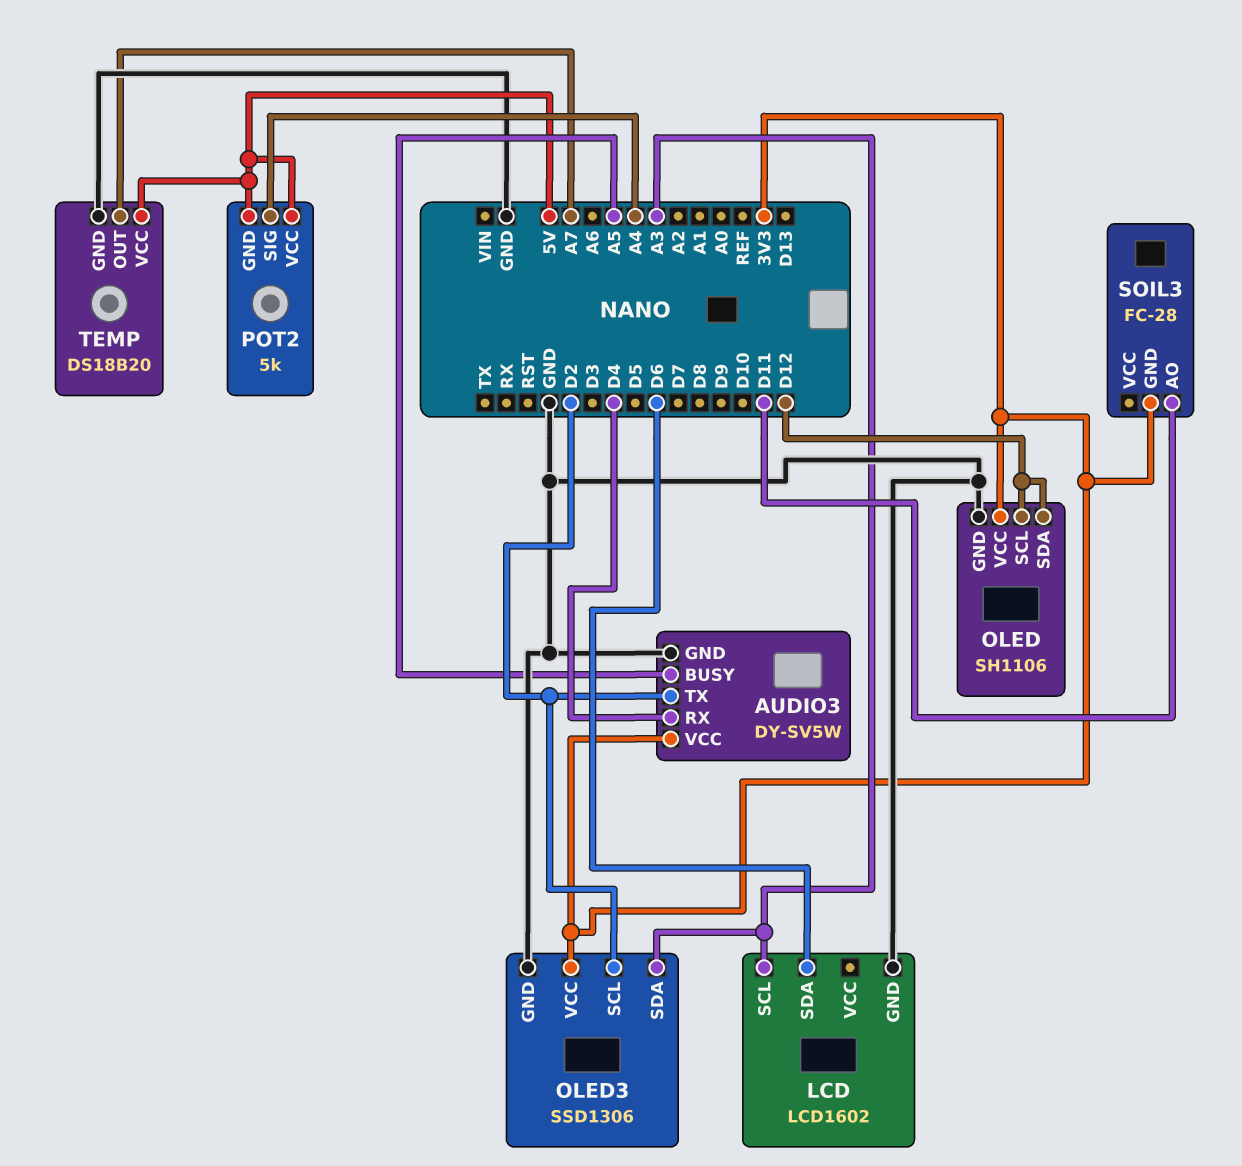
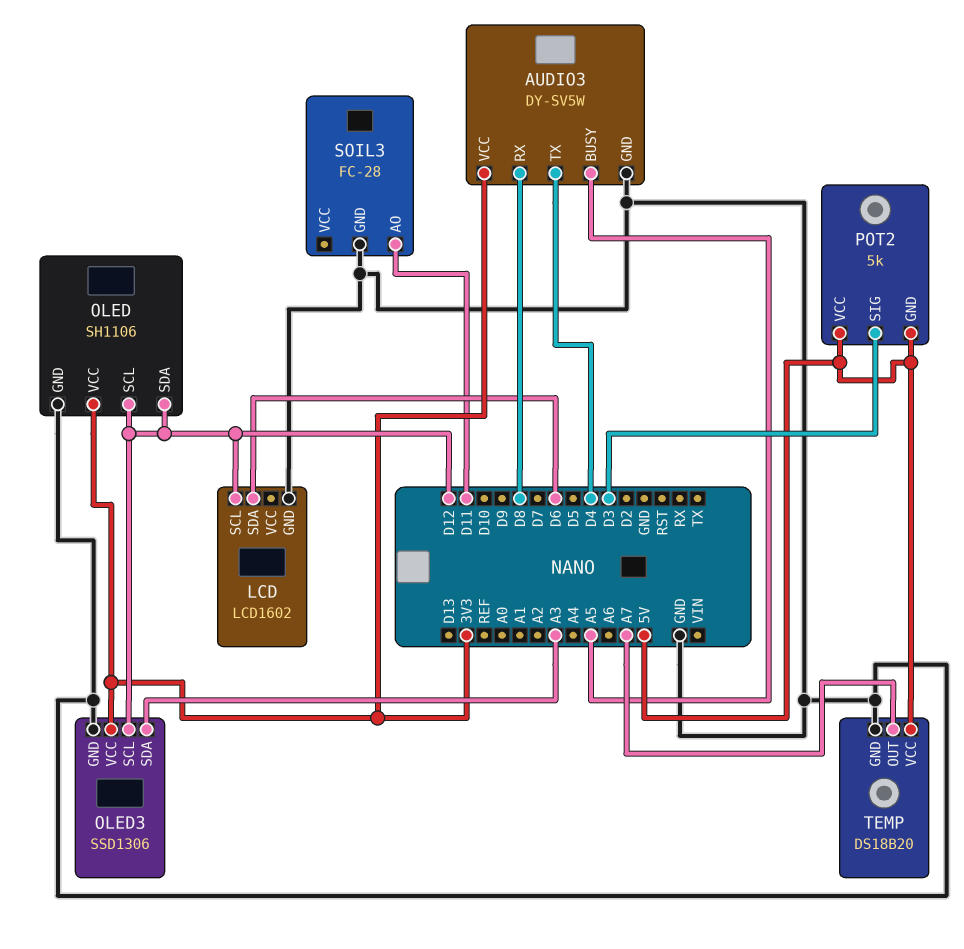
AUDIO3 pin RX: D4 -> D8
AUDIO3 pin TX: D2 -> D4
LCD pin SCL: A3 -> D12
OLED3 pin SCL: D2 -> D12
POT2 pin SIG: A4 -> D3
SOIL3 pin GND: 3V3 -> GND

